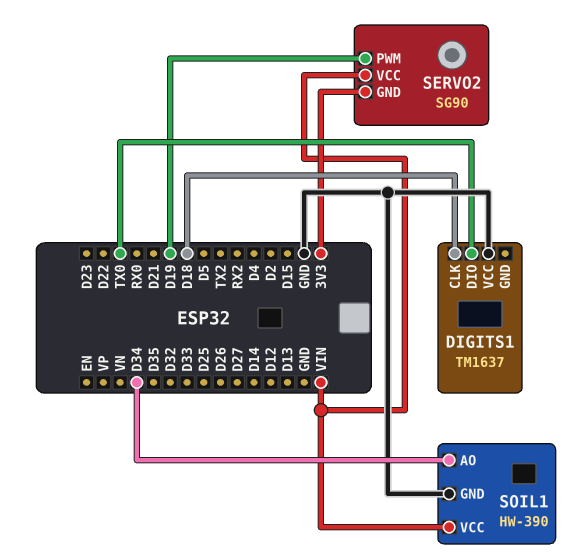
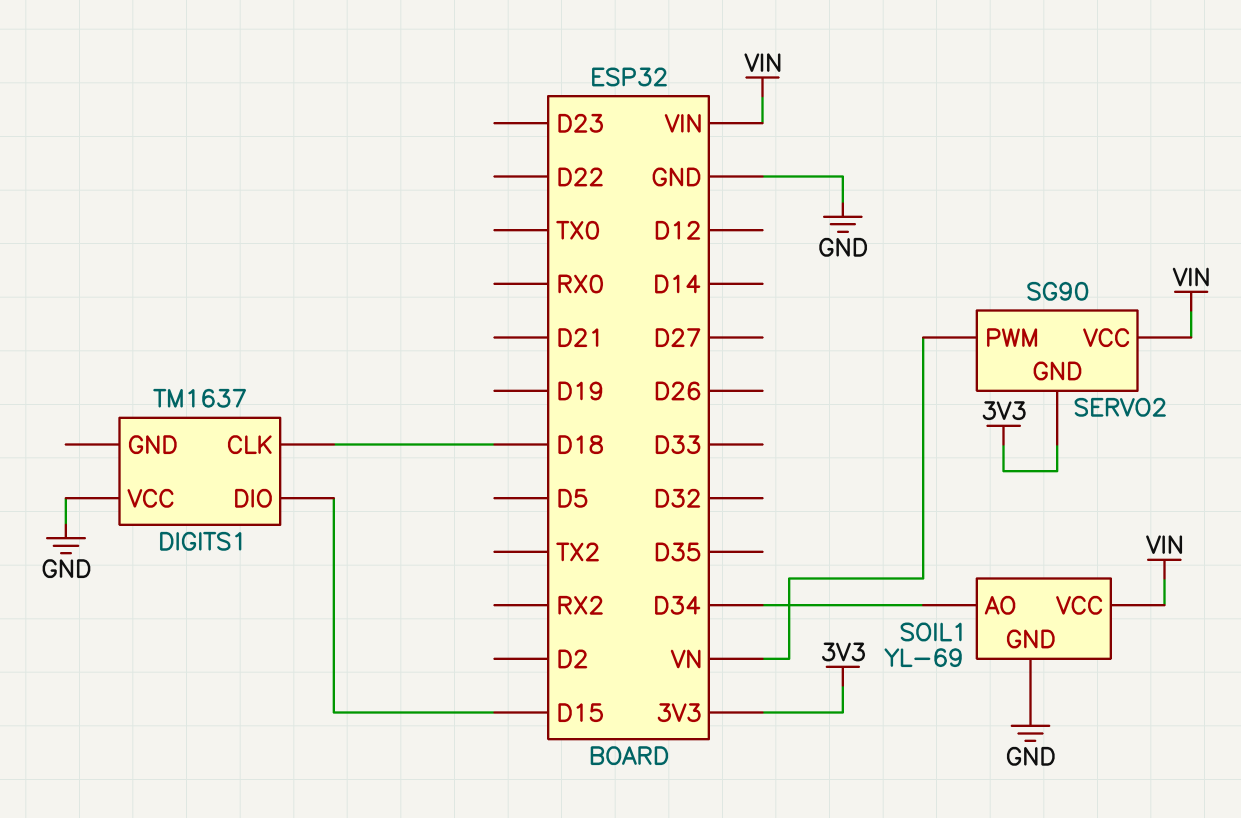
DIGITS1 pin DIO: TX0 -> D15
SERVO2 pin PWM: D19 -> VN
SOIL1: HW-390 -> YL-69

